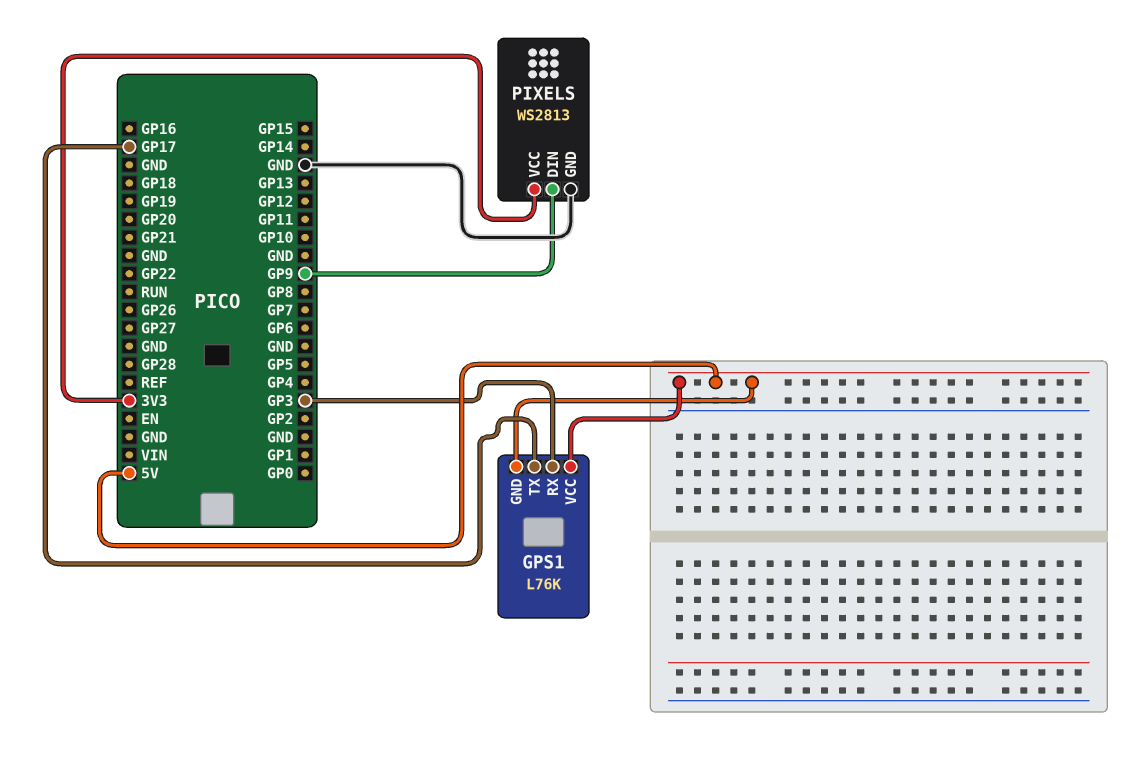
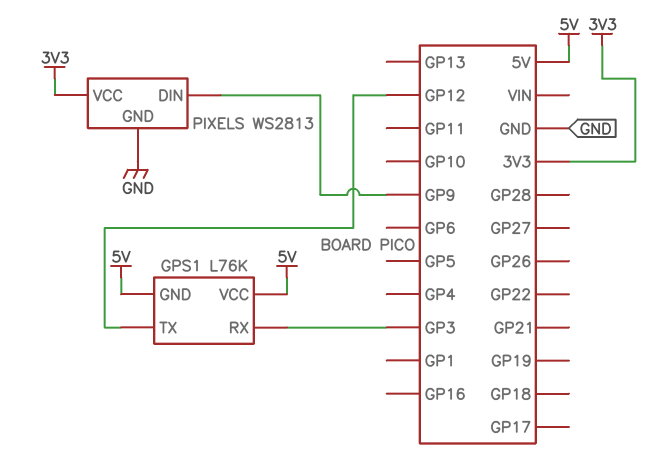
GPS1 pin TX: GP17 -> GP12

